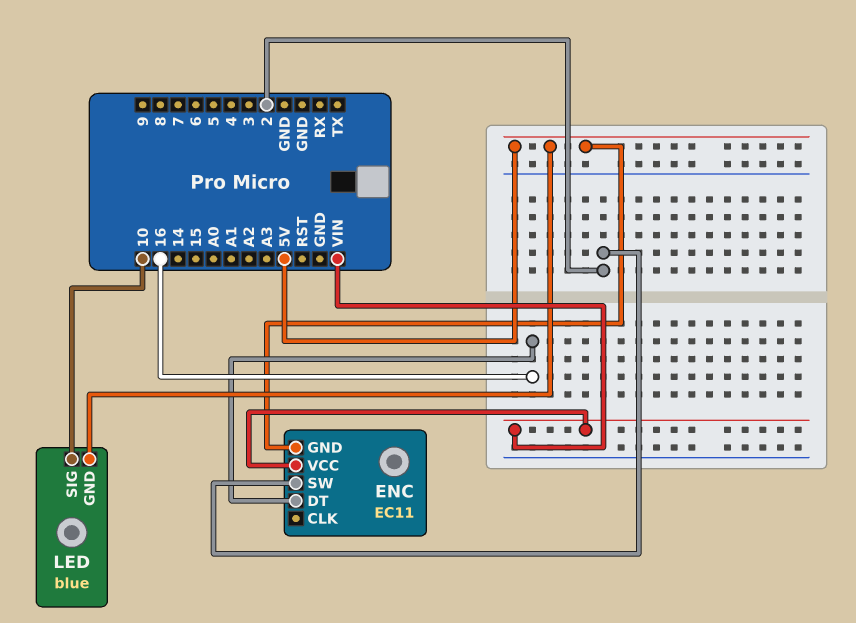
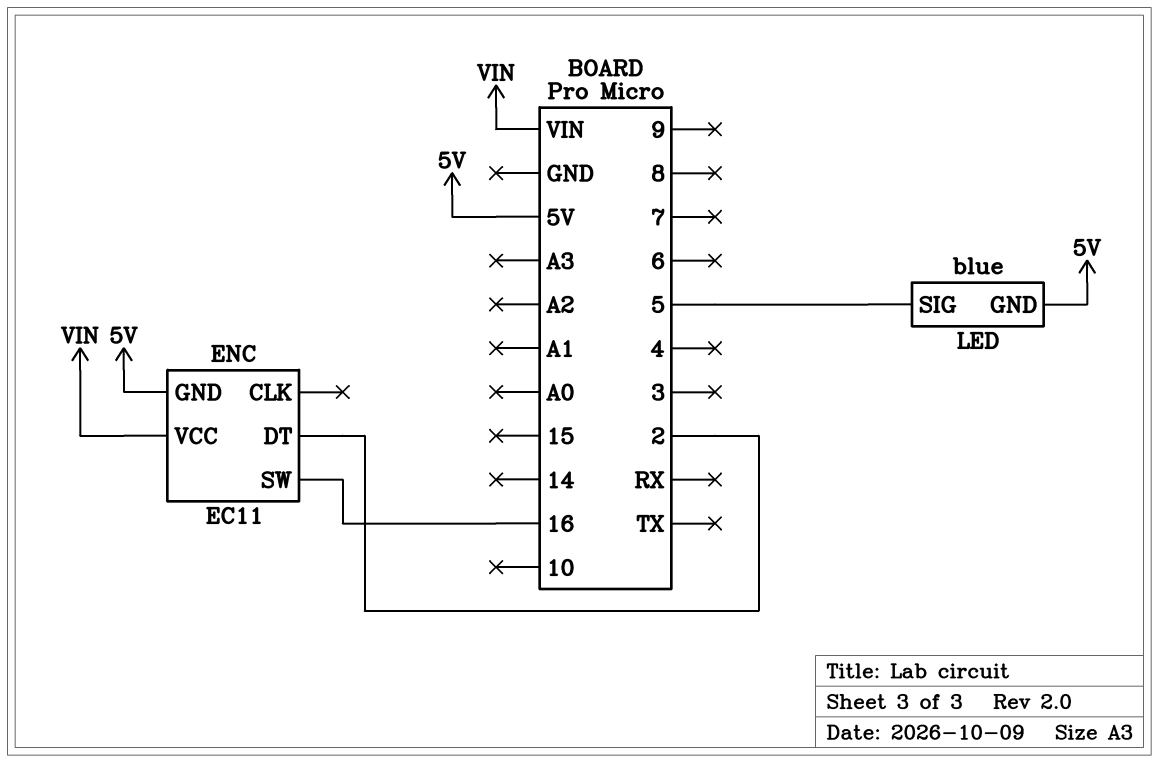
ENC pin DT: 16 -> 2
ENC pin SW: 2 -> 16
LED pin SIG: 10 -> 5

